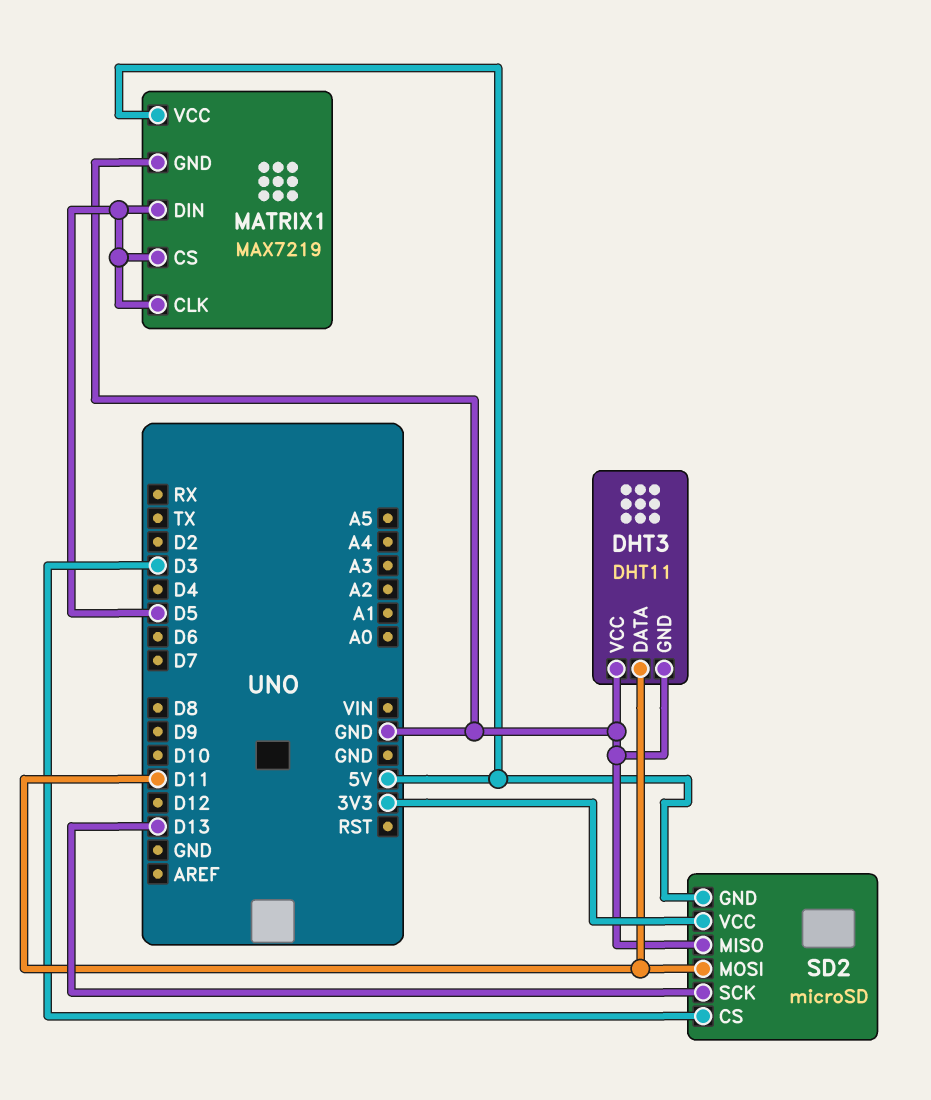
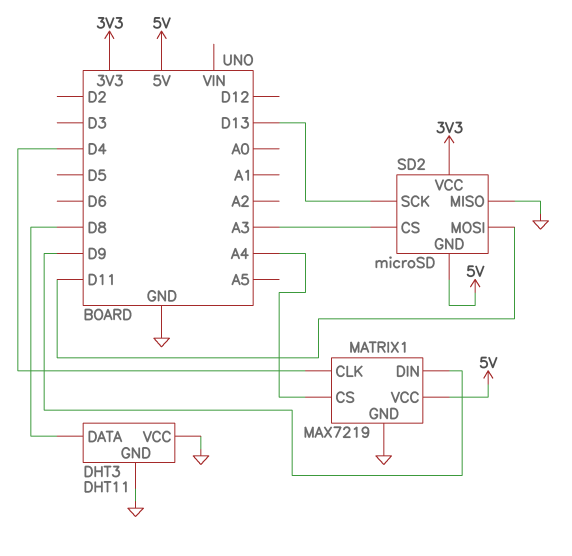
DHT3 pin DATA: D11 -> D8
MATRIX1 pin CLK: D5 -> D4
MATRIX1 pin CS: D5 -> A4
MATRIX1 pin DIN: D5 -> D9
SD2 pin CS: D3 -> A3

